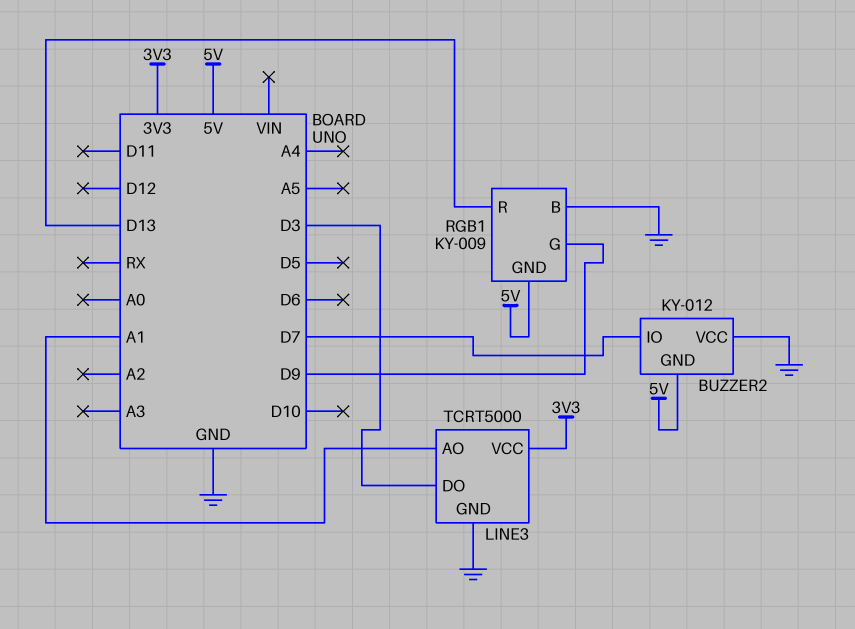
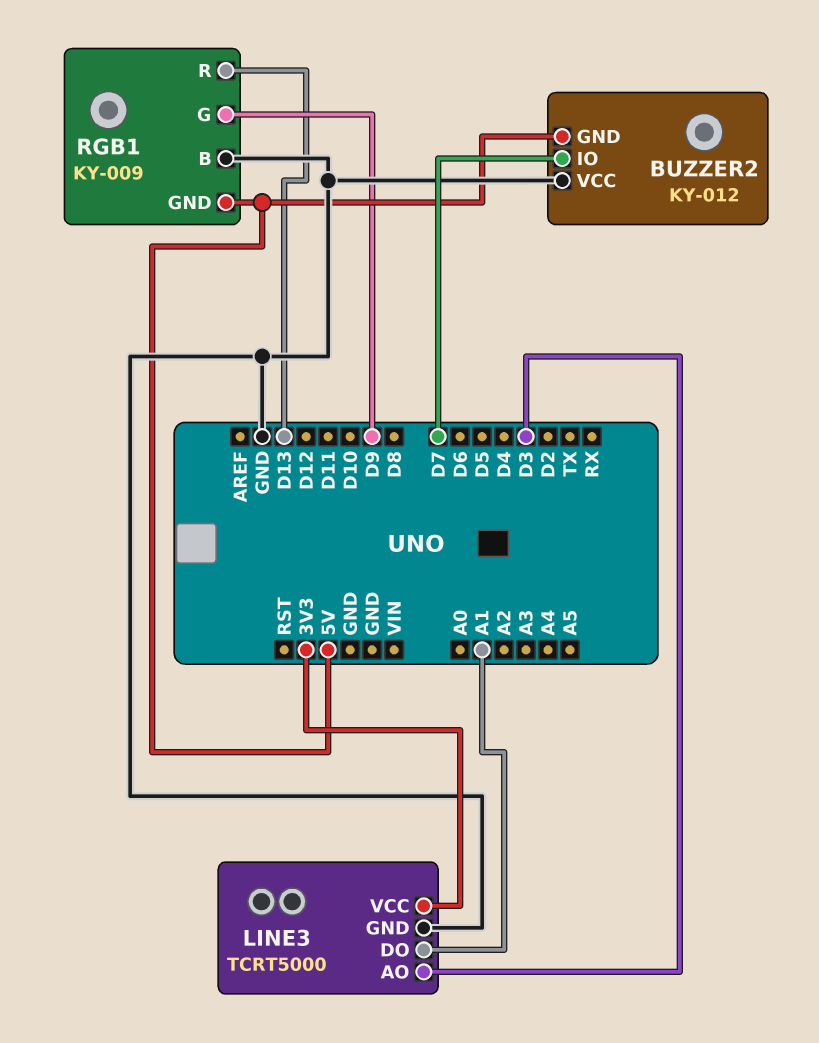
LINE3 pin AO: A1 -> D3
LINE3 pin DO: D3 -> A1

